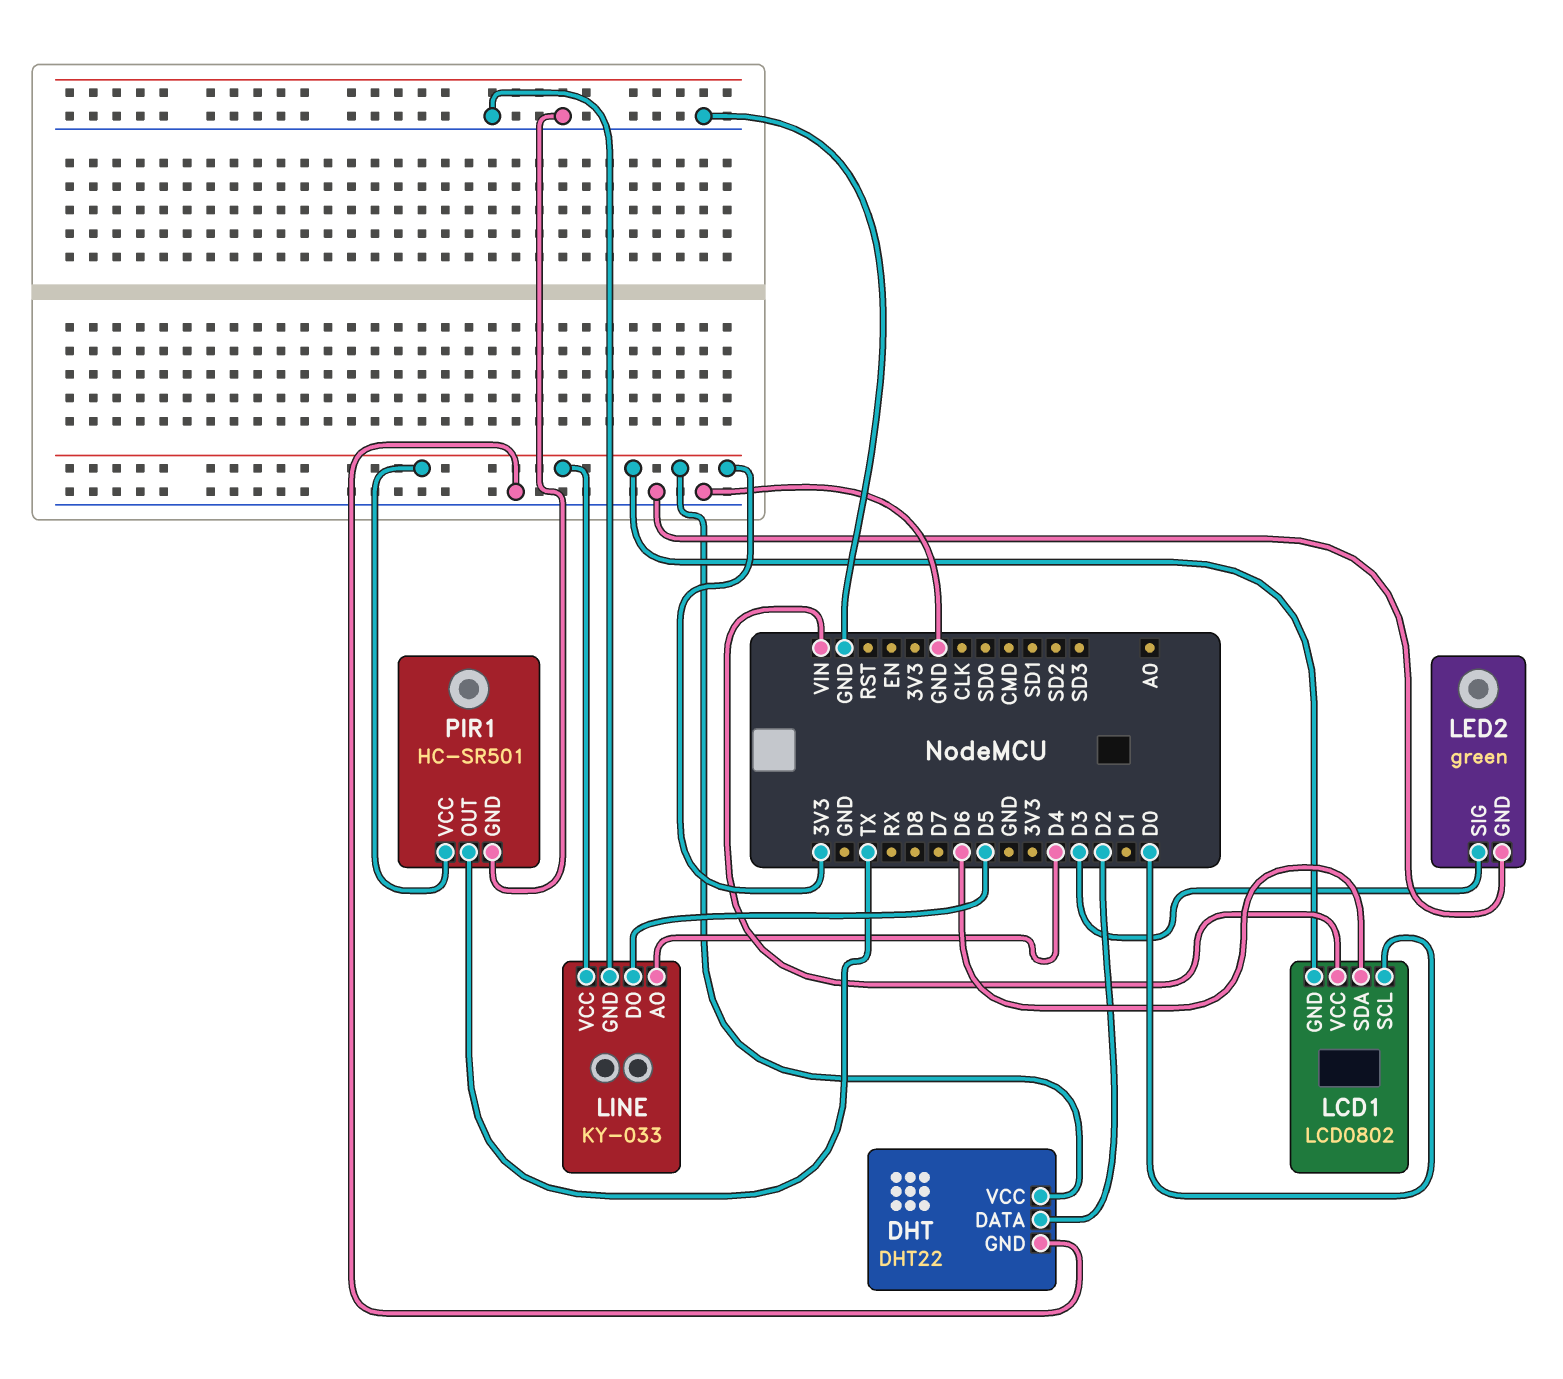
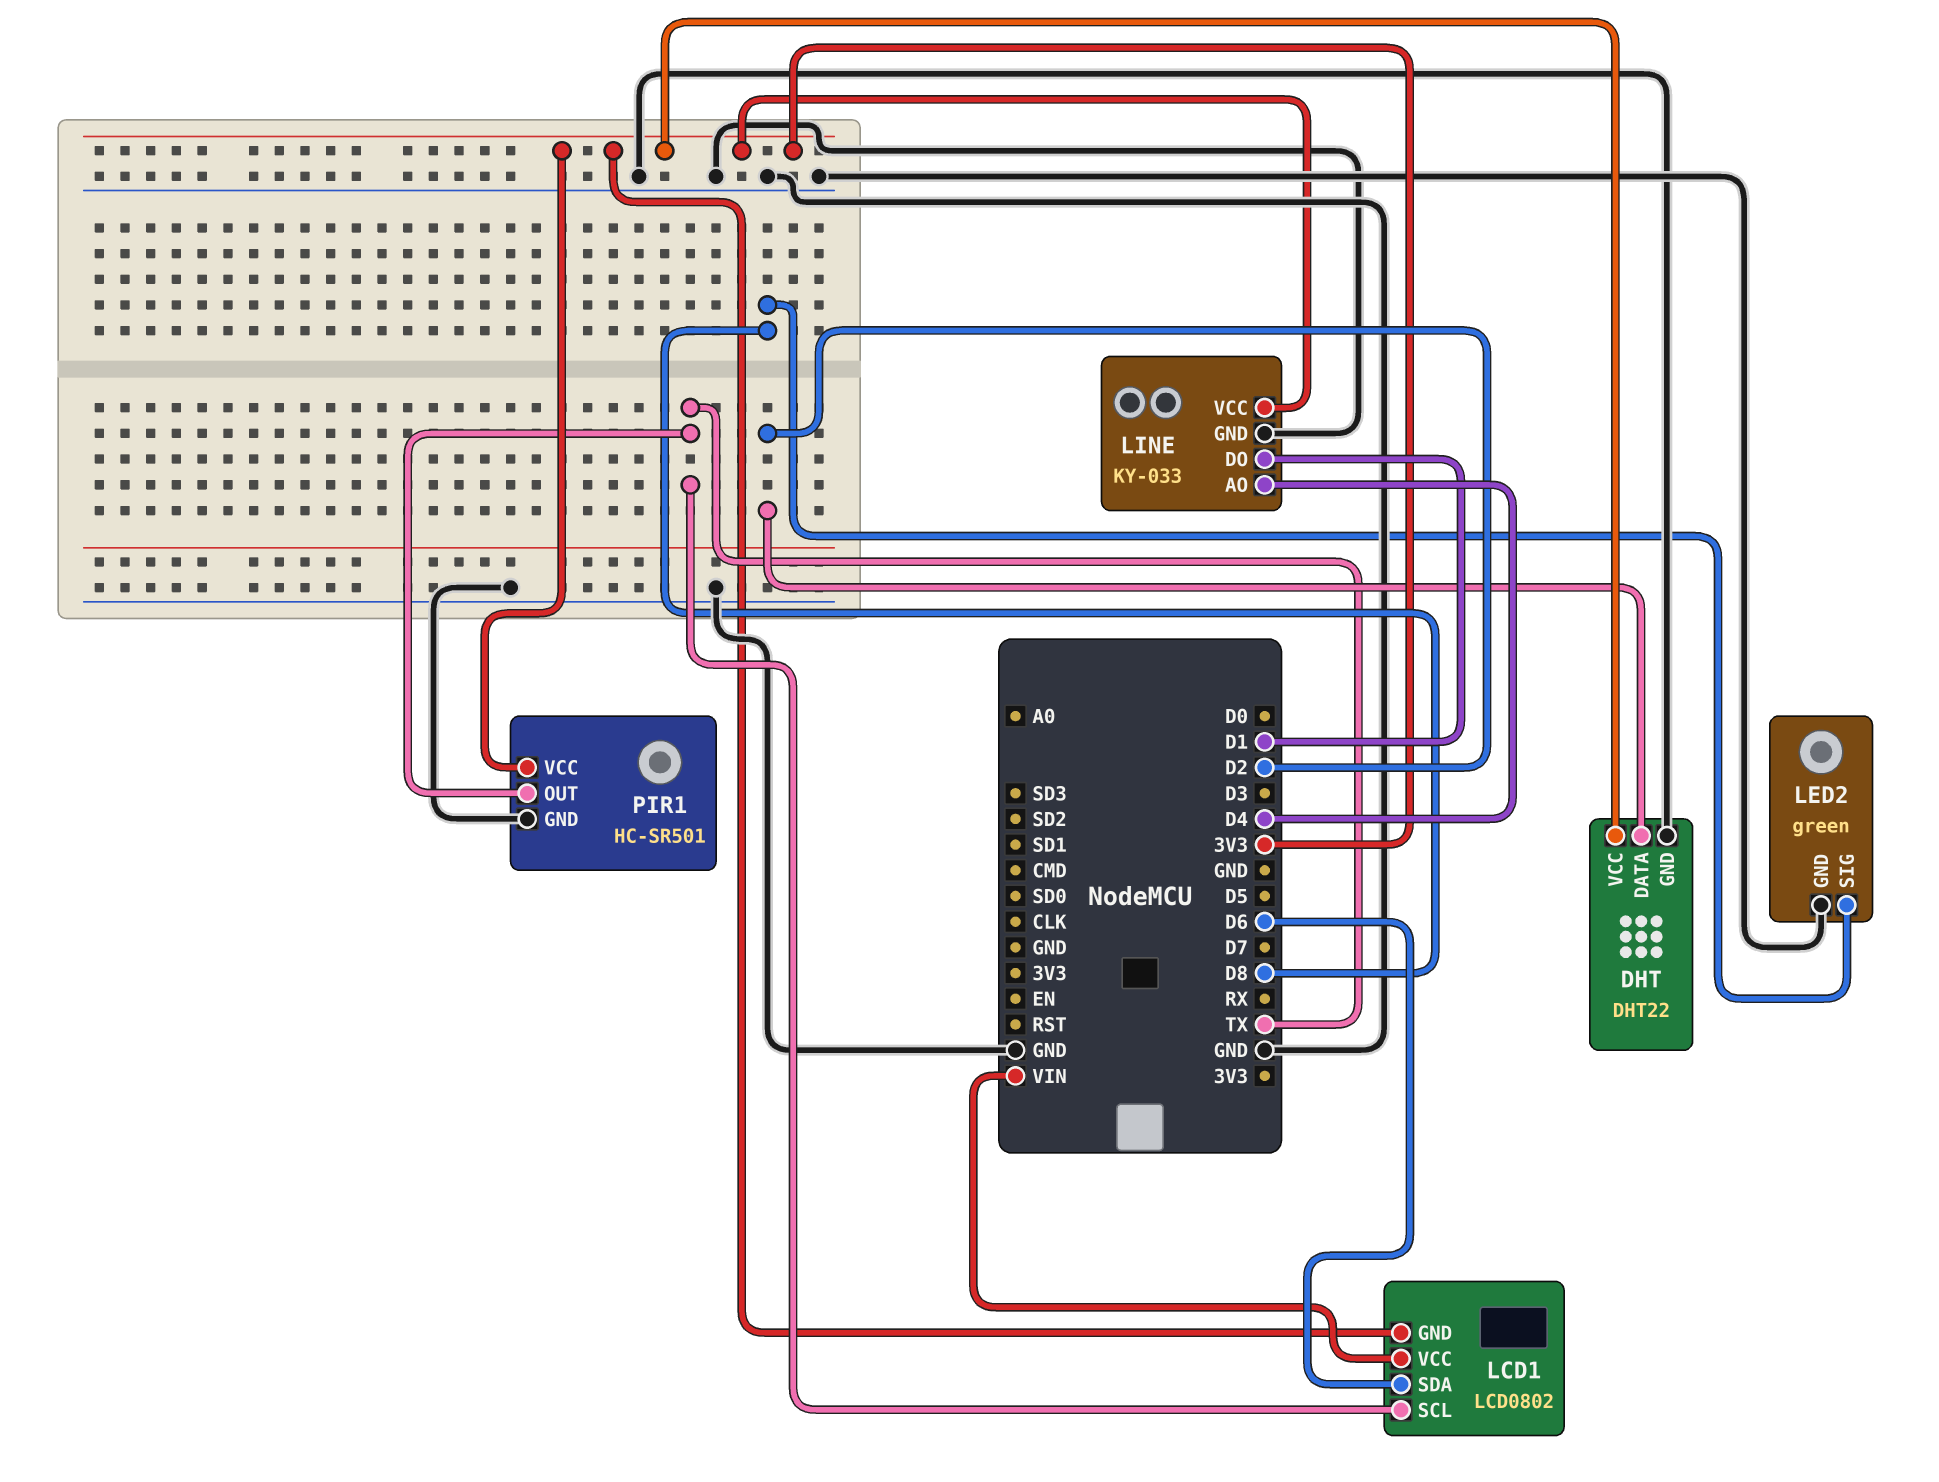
LCD1 pin SCL: D0 -> TX
LED2 pin SIG: D3 -> D8
LINE pin DO: D5 -> D1

